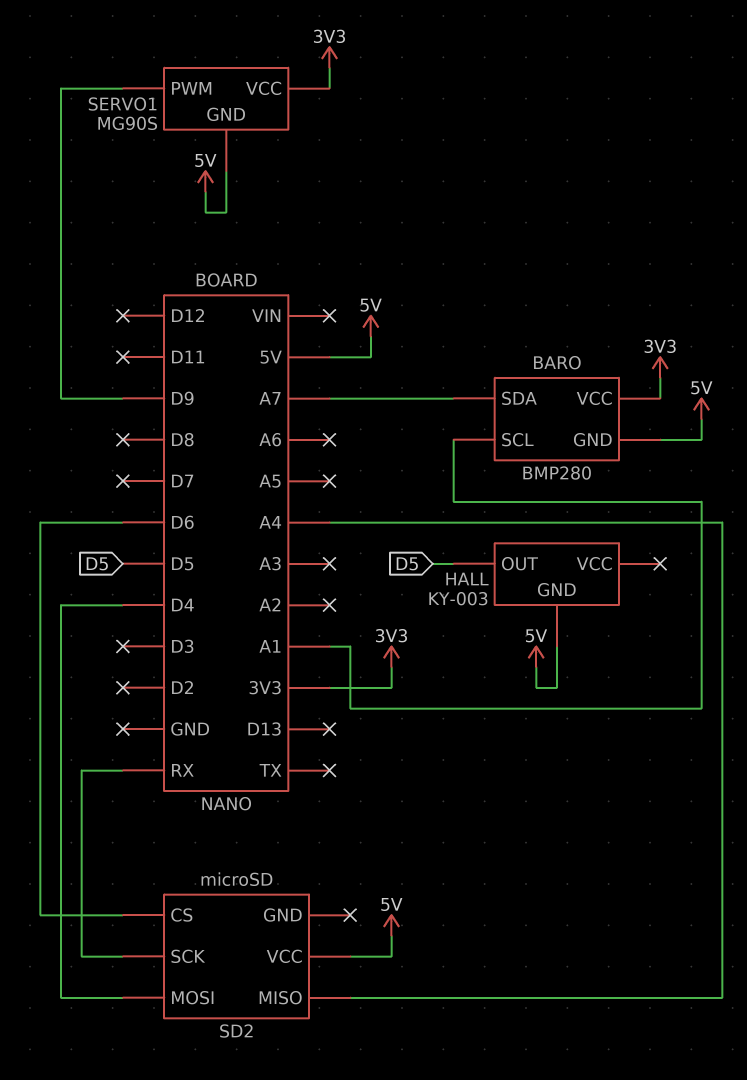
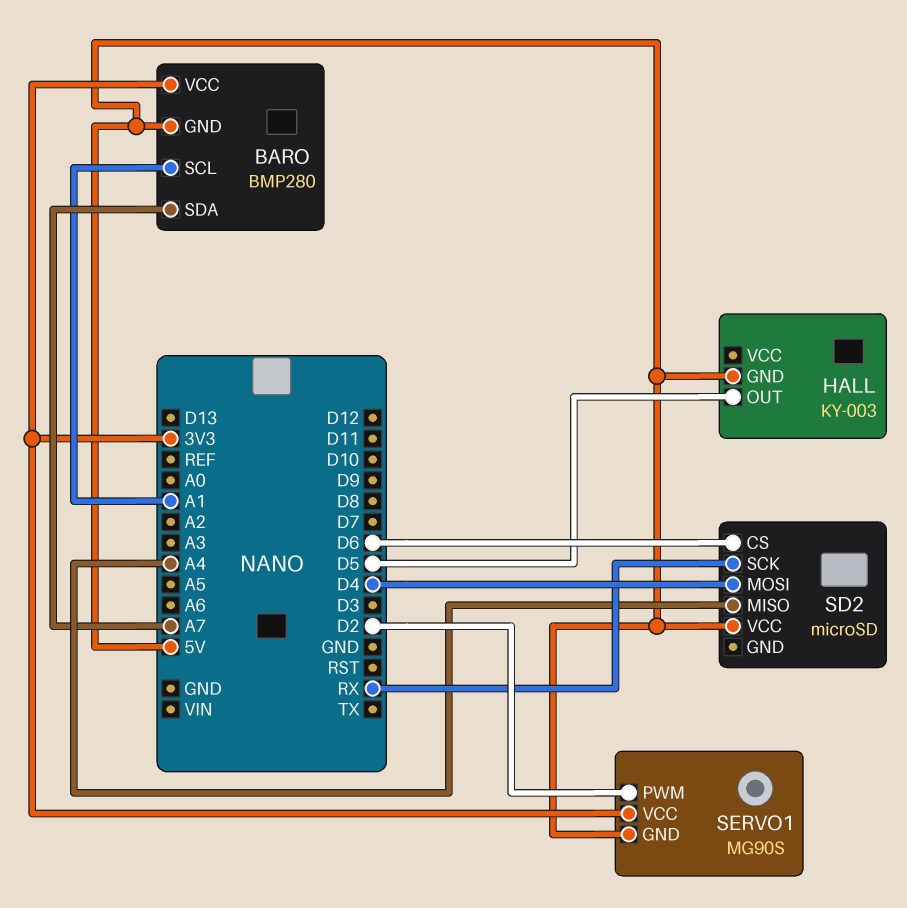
SERVO1 pin PWM: D9 -> D2

